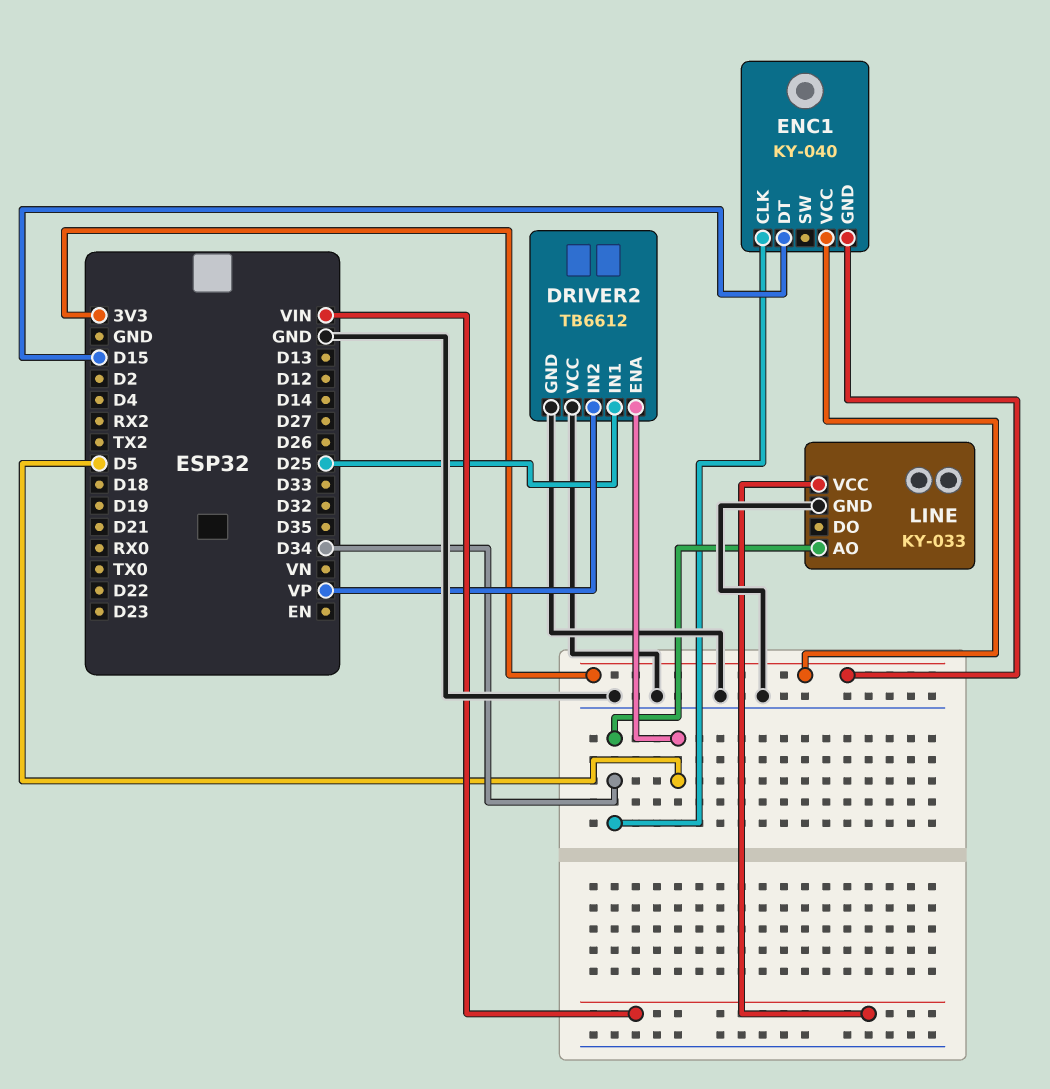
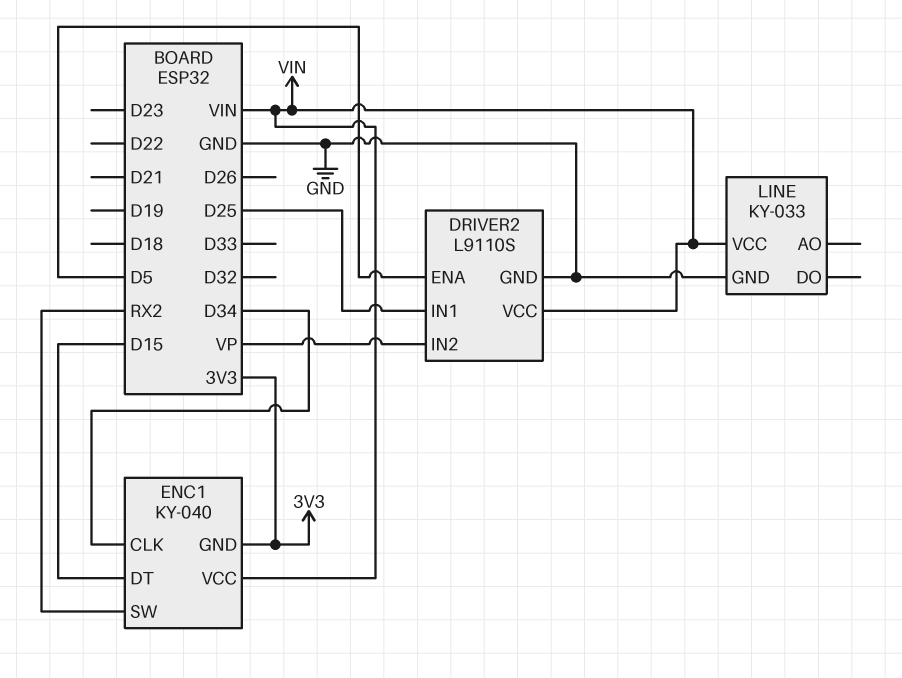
DRIVER2: TB6612 -> L9110S
DRIVER2 pin VCC: GND -> VIN
ENC1 pin SW: none -> RX2
ENC1 pin VCC: 3V3 -> VIN
LINE pin AO: D34 -> none

